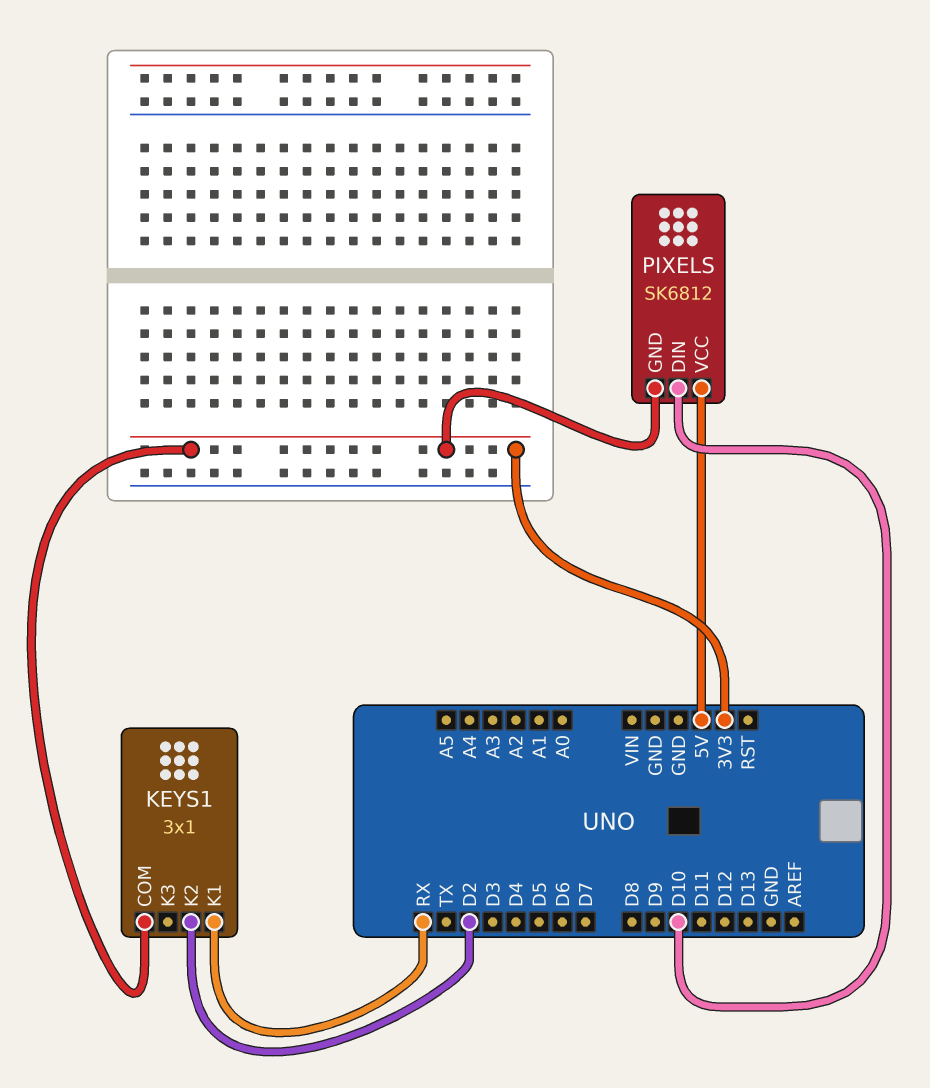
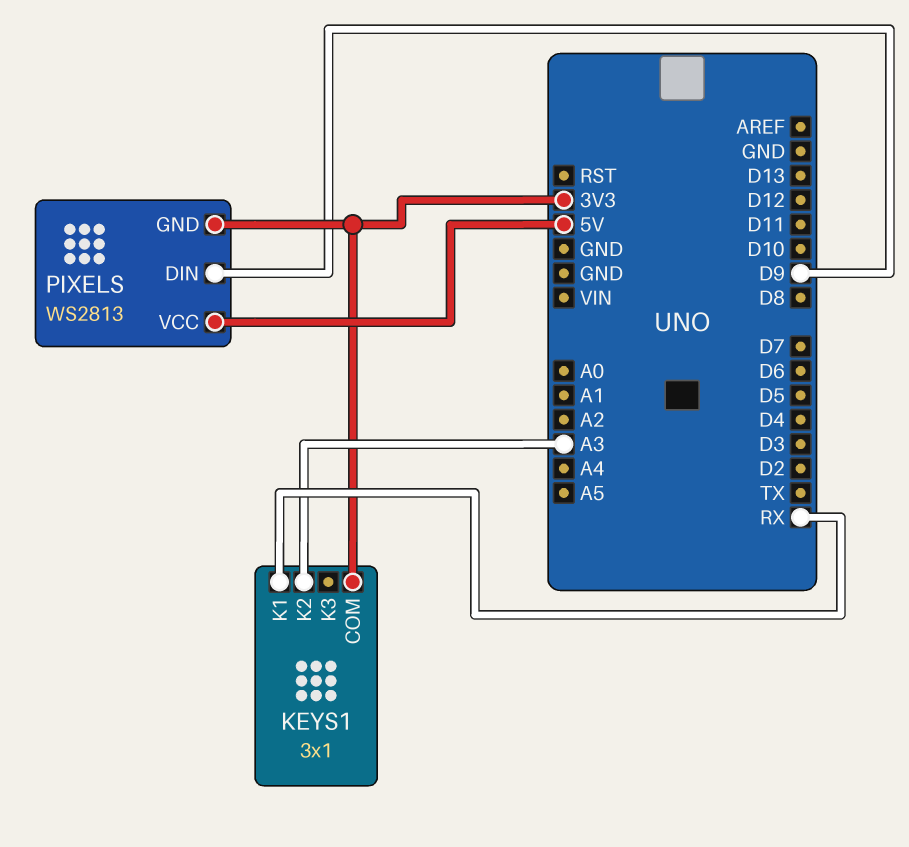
KEYS1 pin K2: D2 -> A3
PIXELS: SK6812 -> WS2813
PIXELS pin DIN: D10 -> D9

